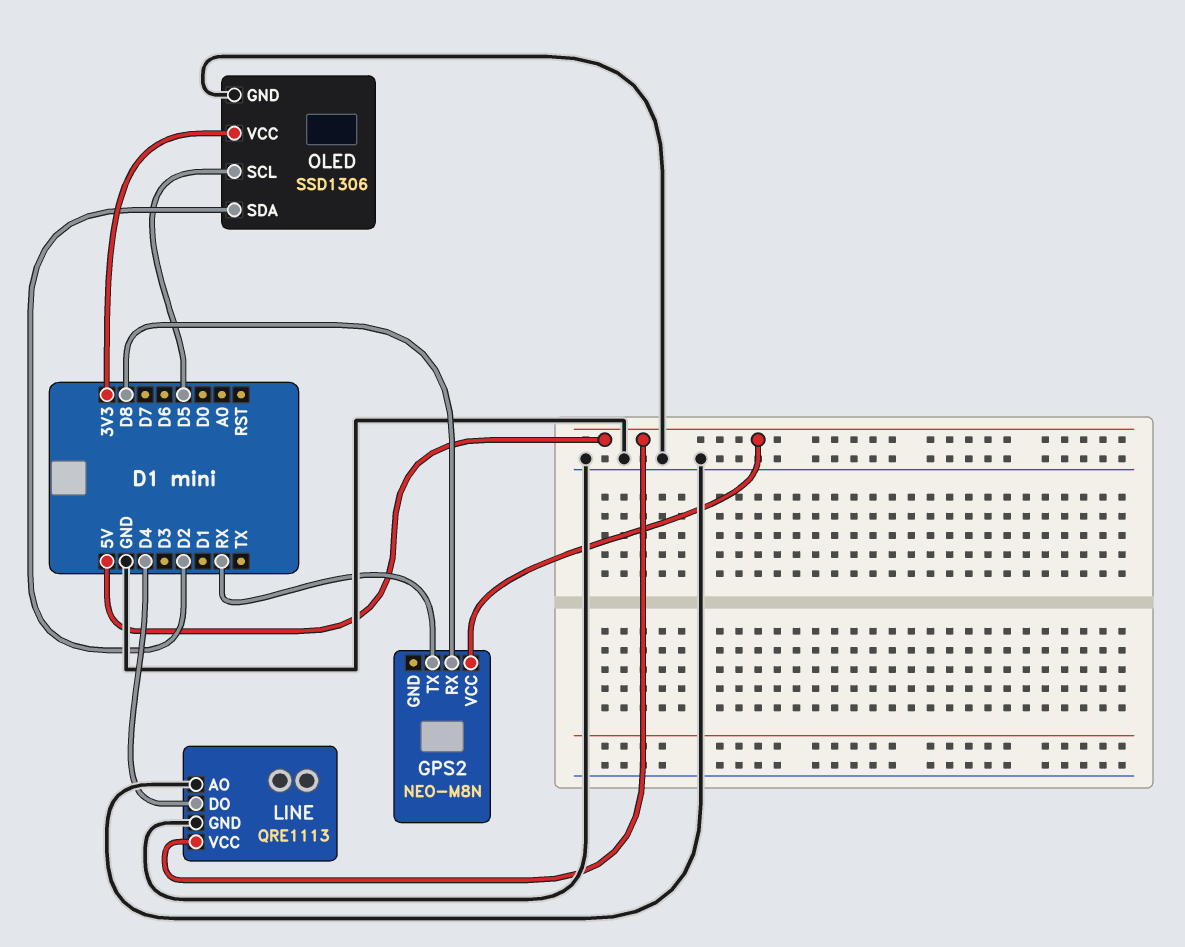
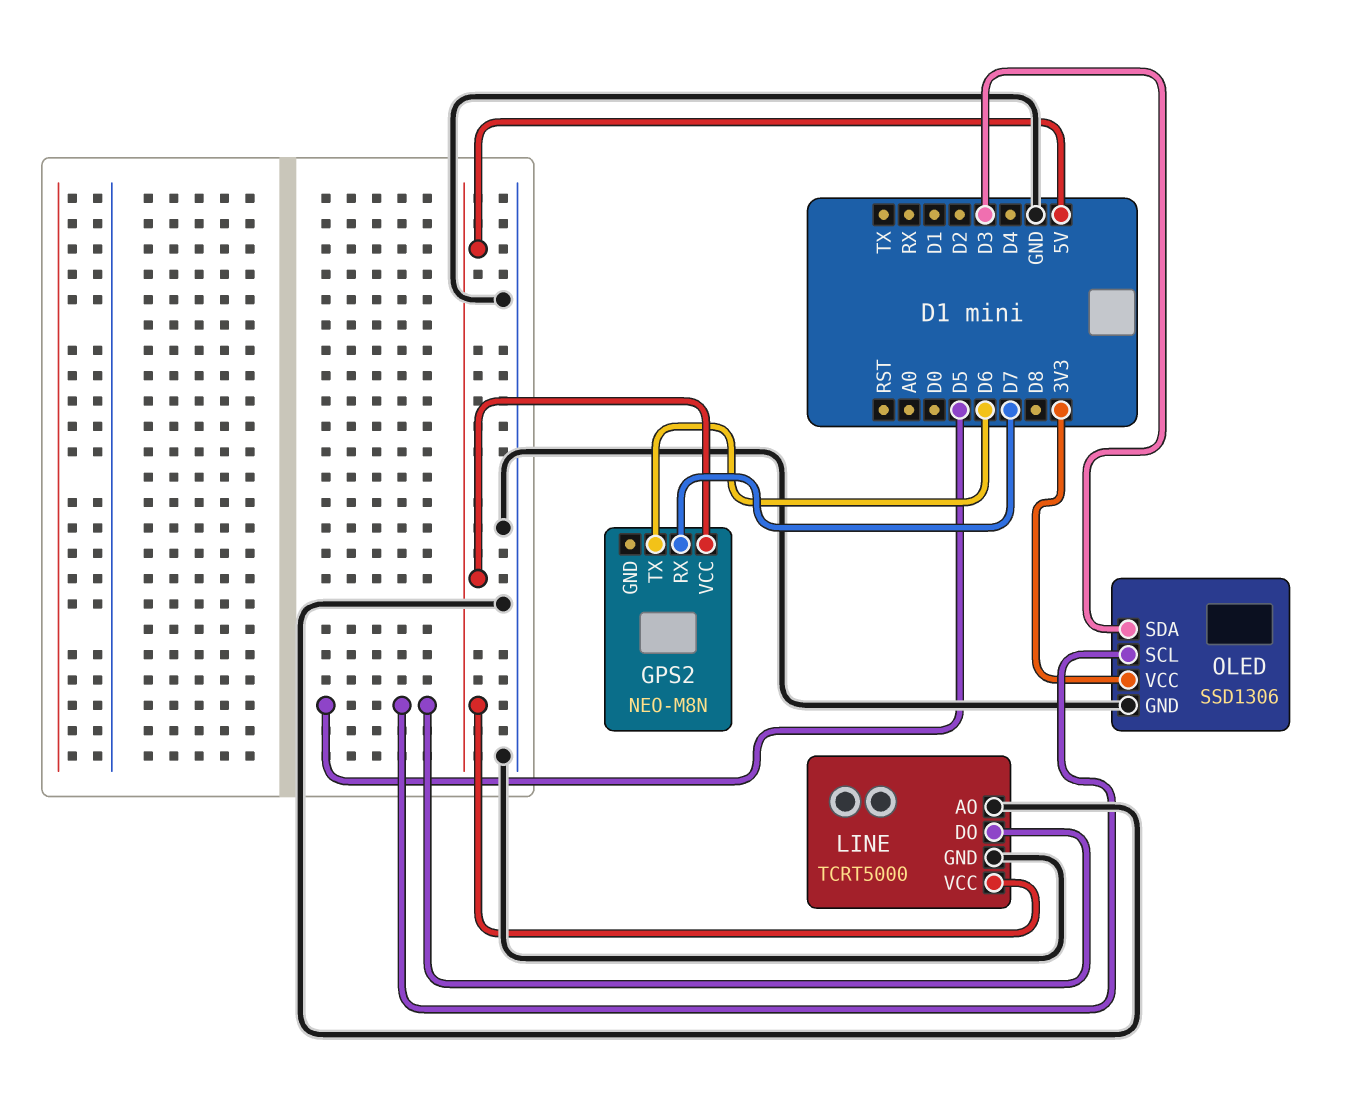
GPS2 pin RX: D8 -> D7
GPS2 pin TX: RX -> D6
LINE: QRE1113 -> TCRT5000
LINE pin DO: D4 -> D5
OLED pin SDA: D2 -> D3

